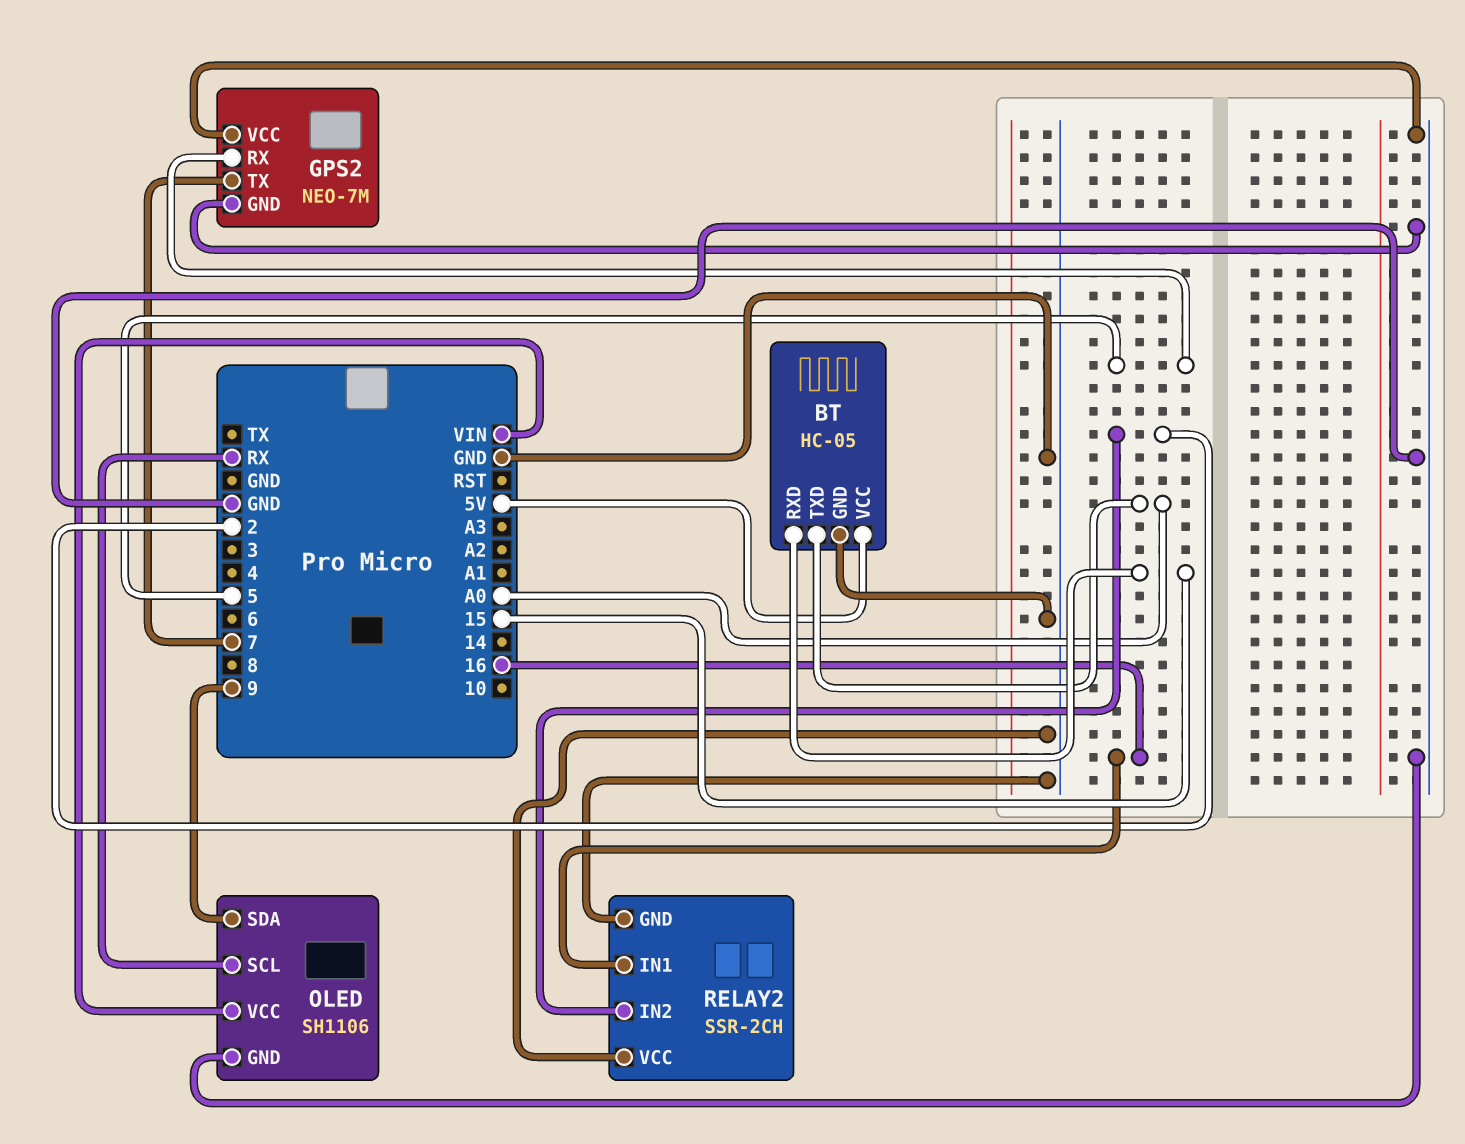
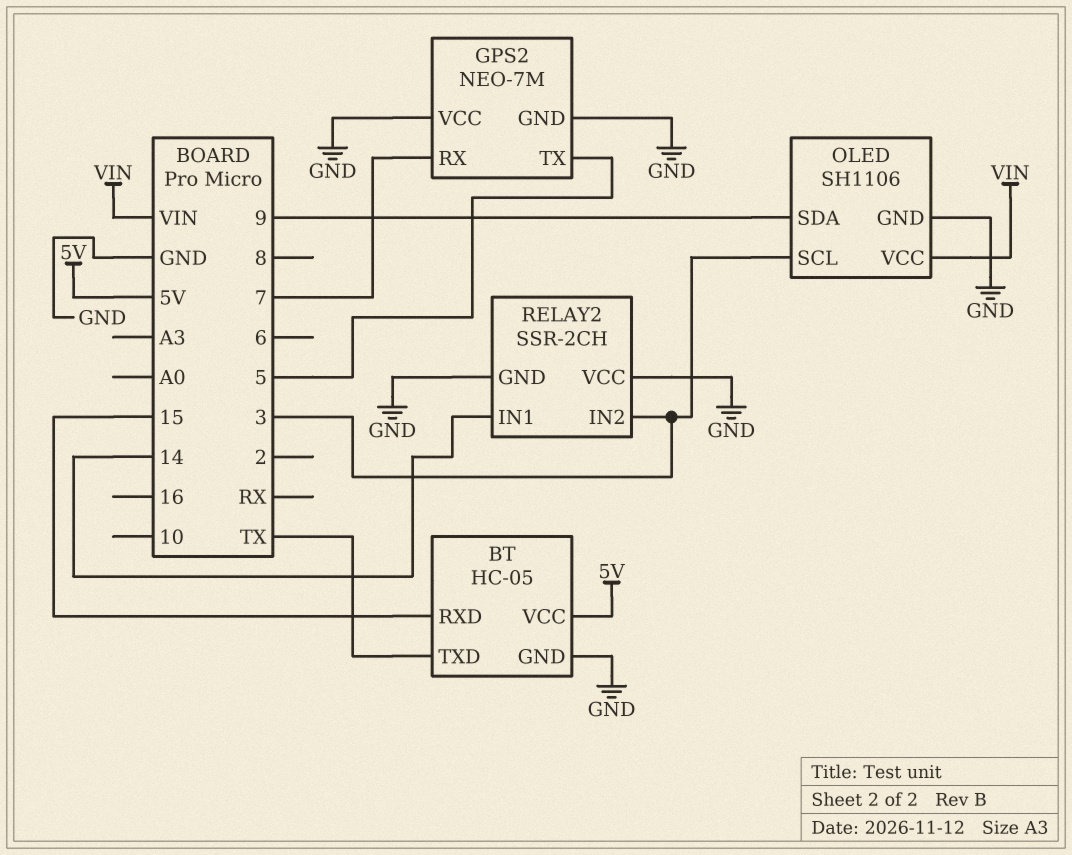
BT pin TXD: A0 -> TX
GPS2 pin RX: 5 -> 7
GPS2 pin TX: 7 -> 5
OLED pin SCL: RX -> 3
RELAY2 pin IN1: 16 -> 14
RELAY2 pin IN2: 2 -> 3

